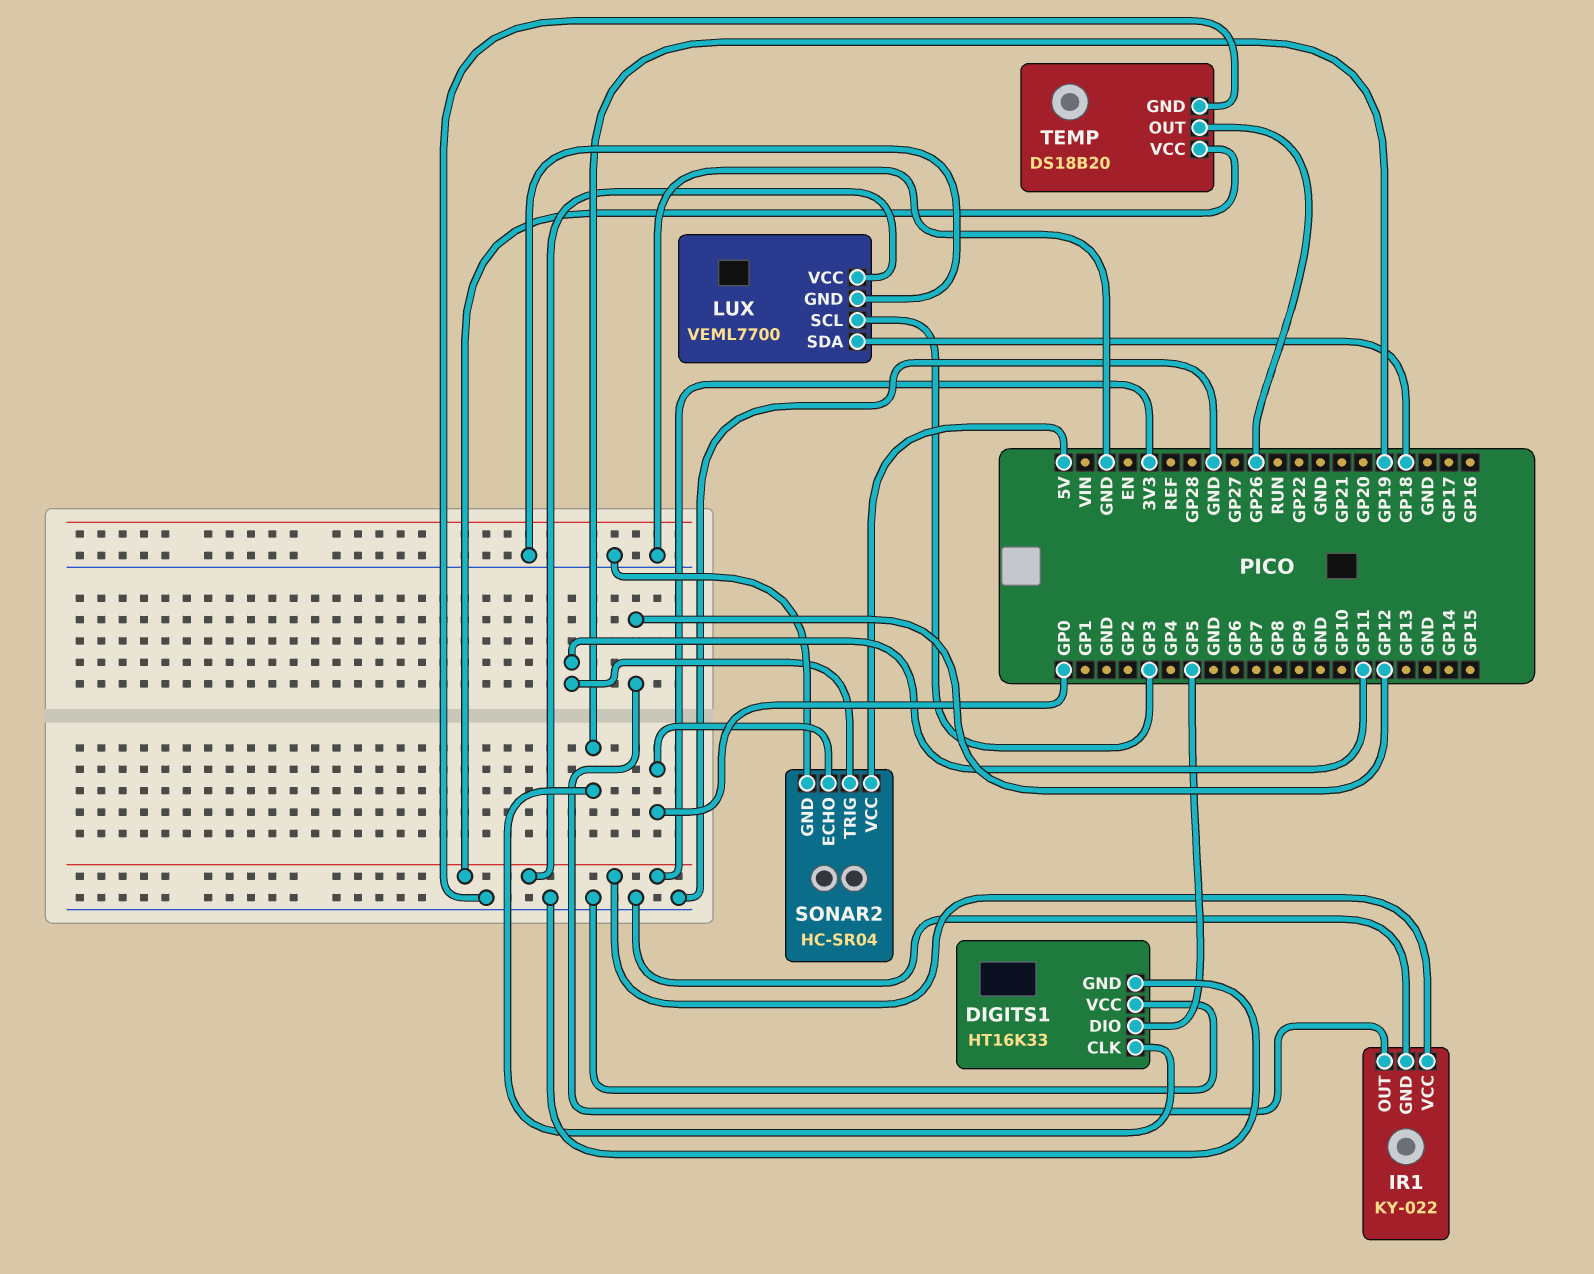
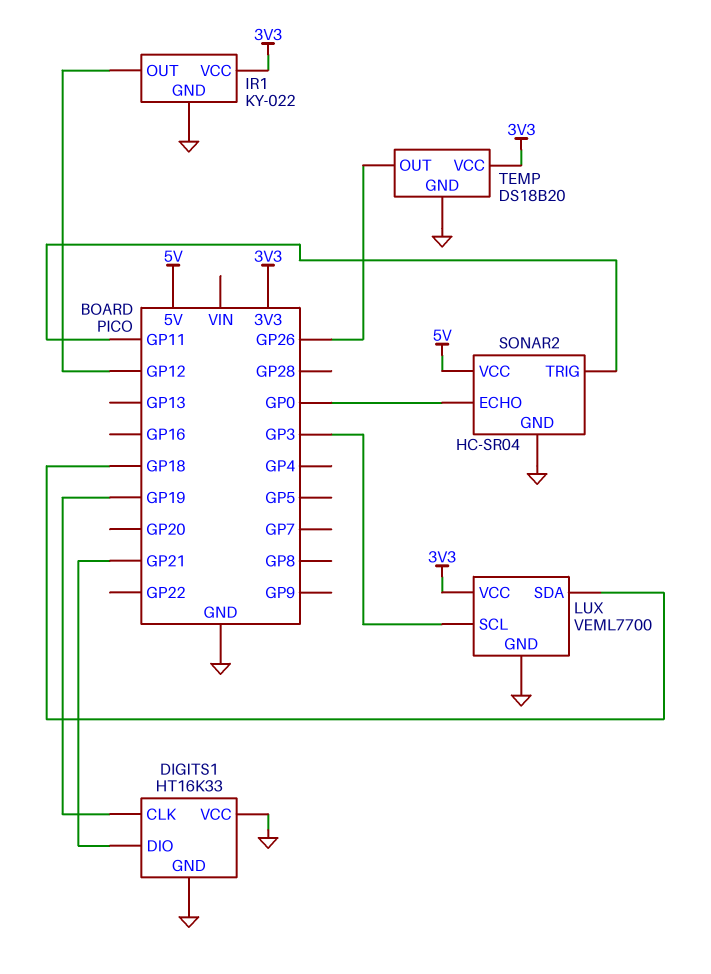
DIGITS1 pin DIO: GP5 -> GP21

